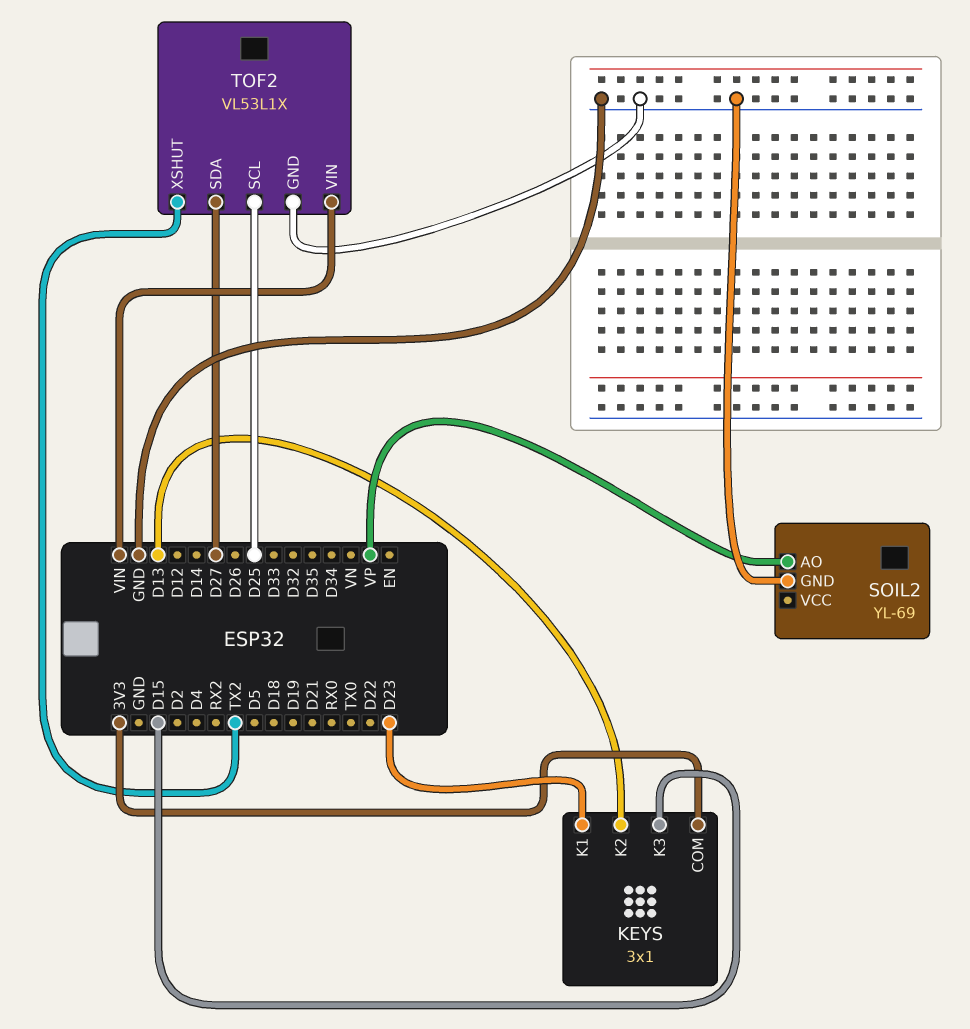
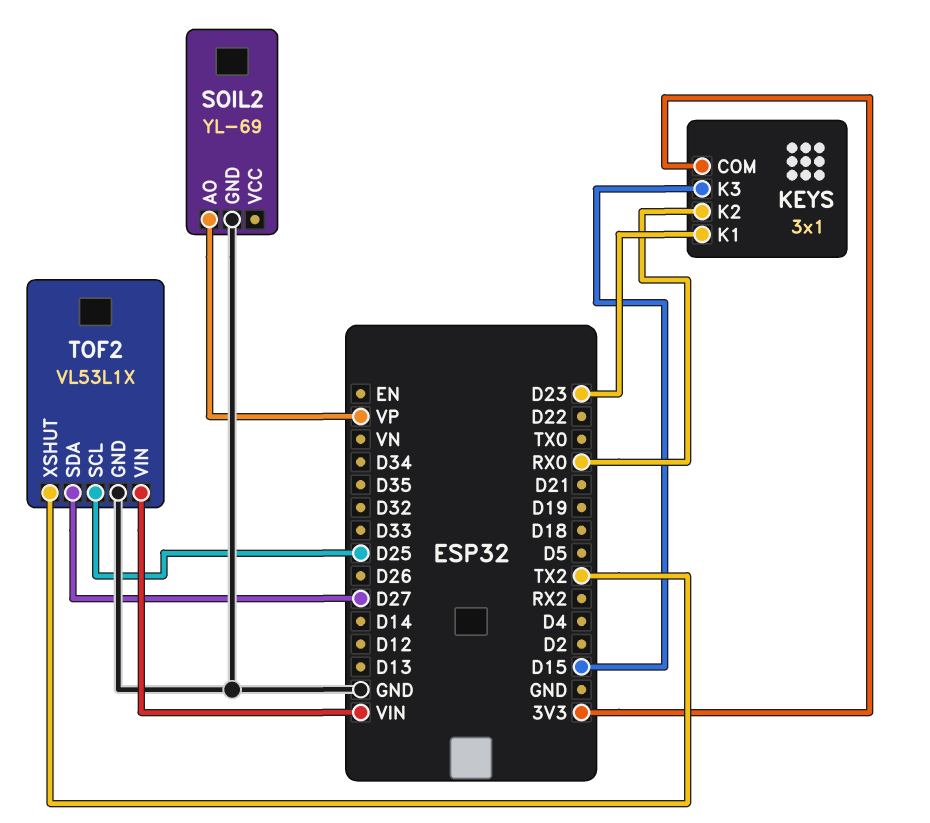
KEYS pin K2: D13 -> RX0

